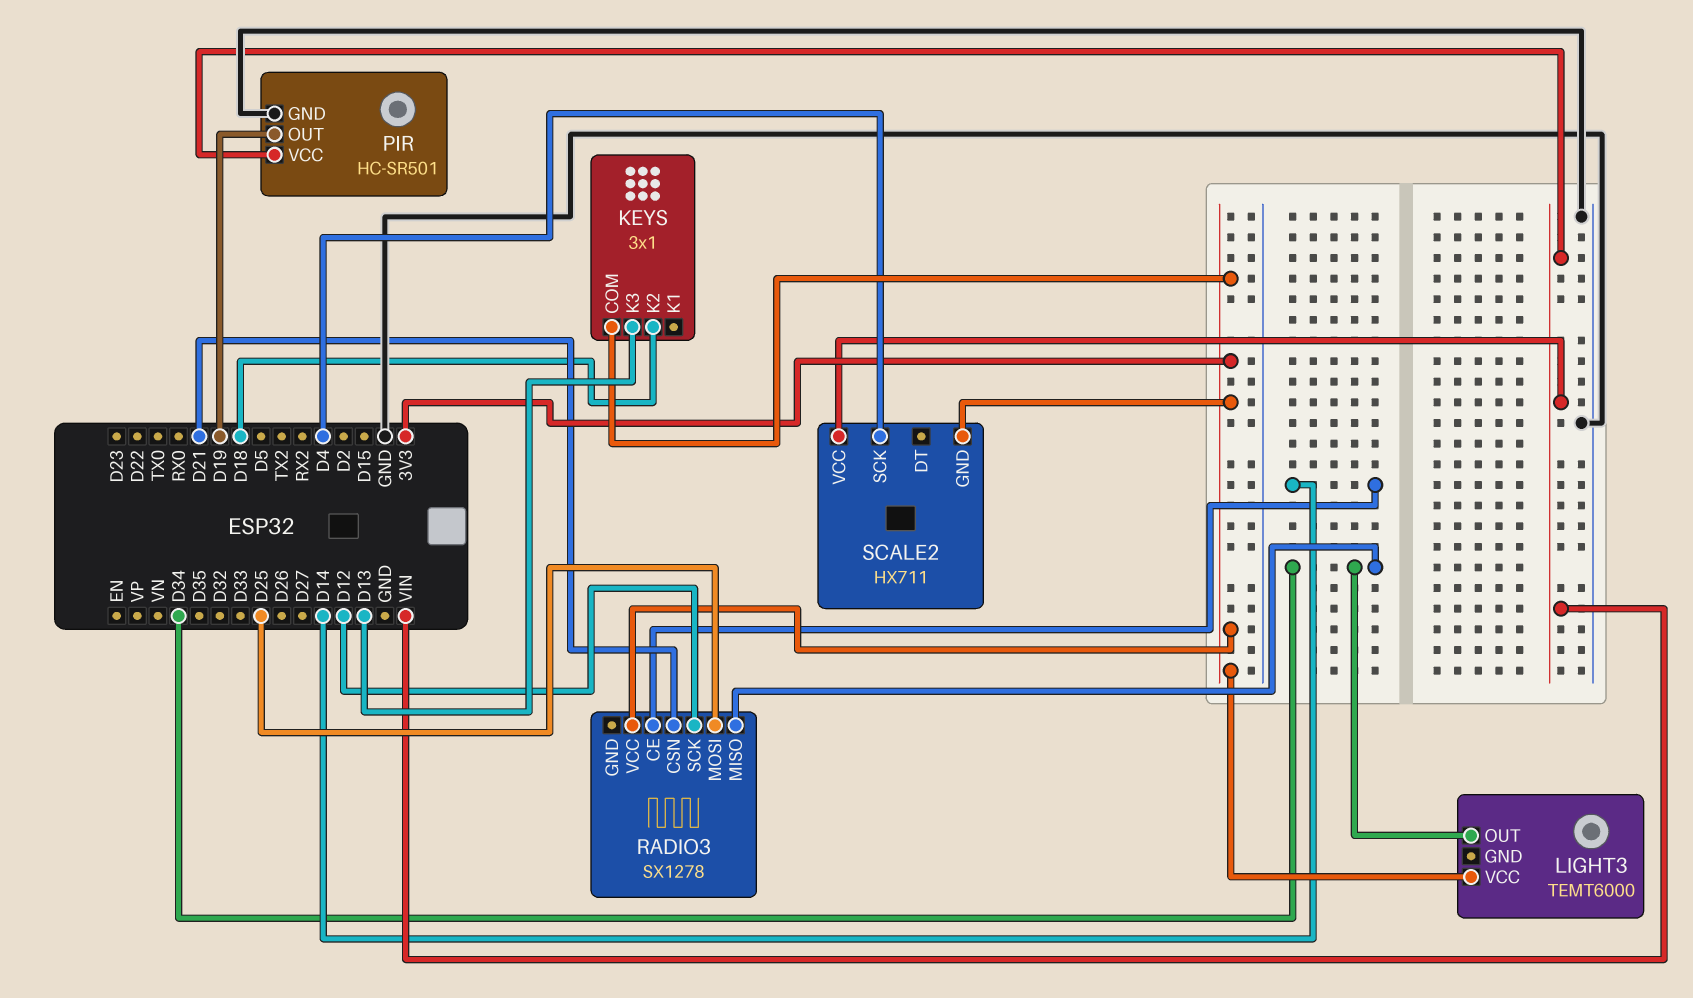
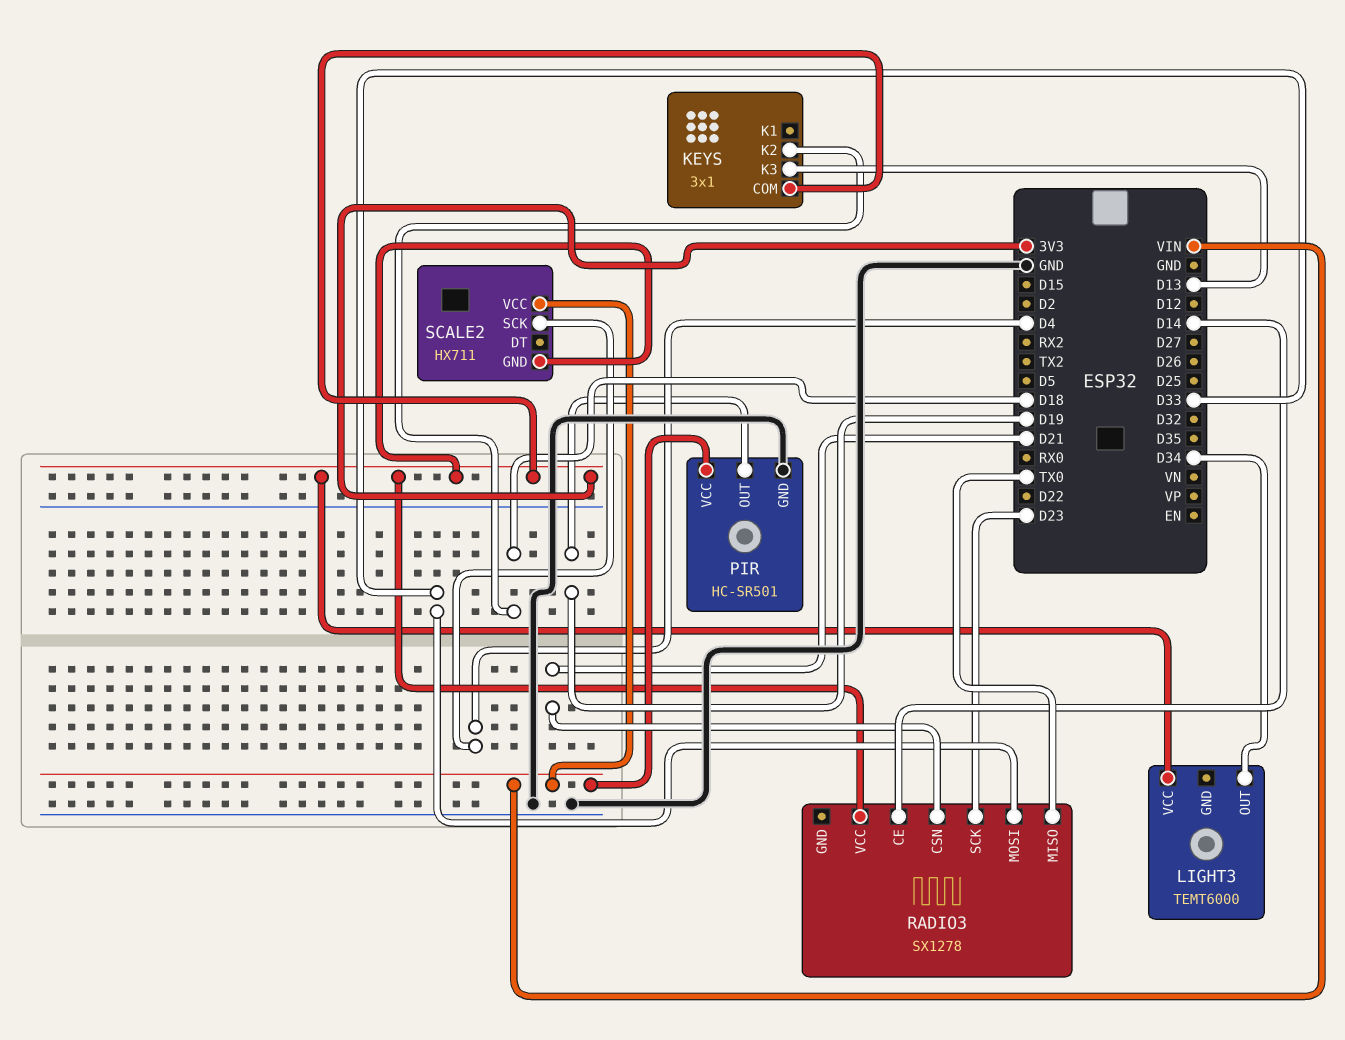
RADIO3 pin MISO: D34 -> TX0
RADIO3 pin MOSI: D25 -> D33
RADIO3 pin SCK: D12 -> D23

